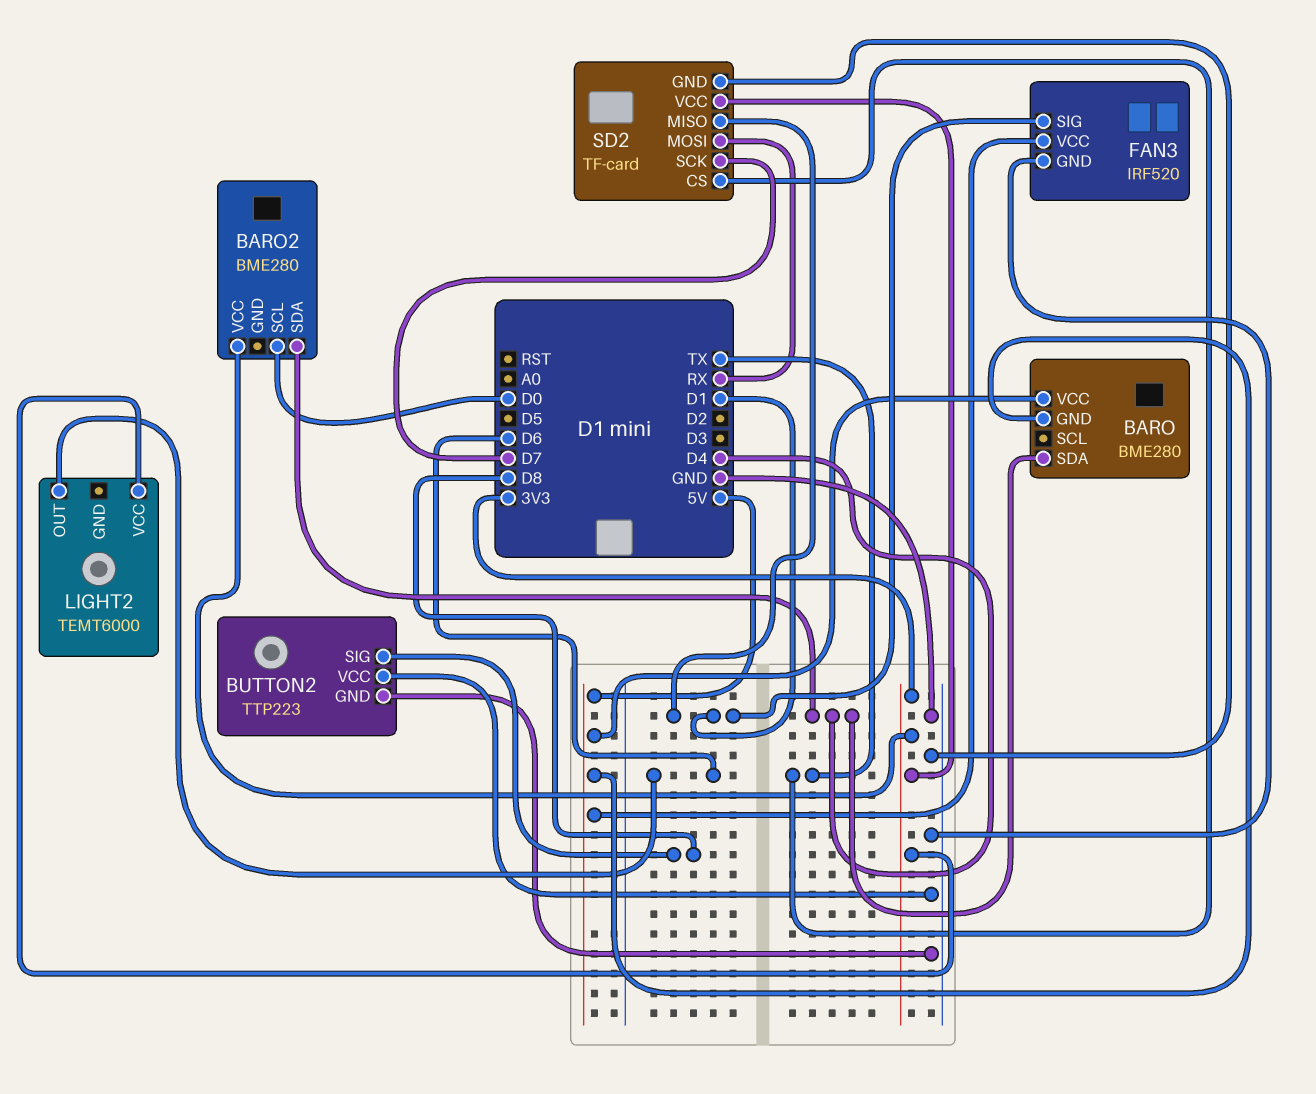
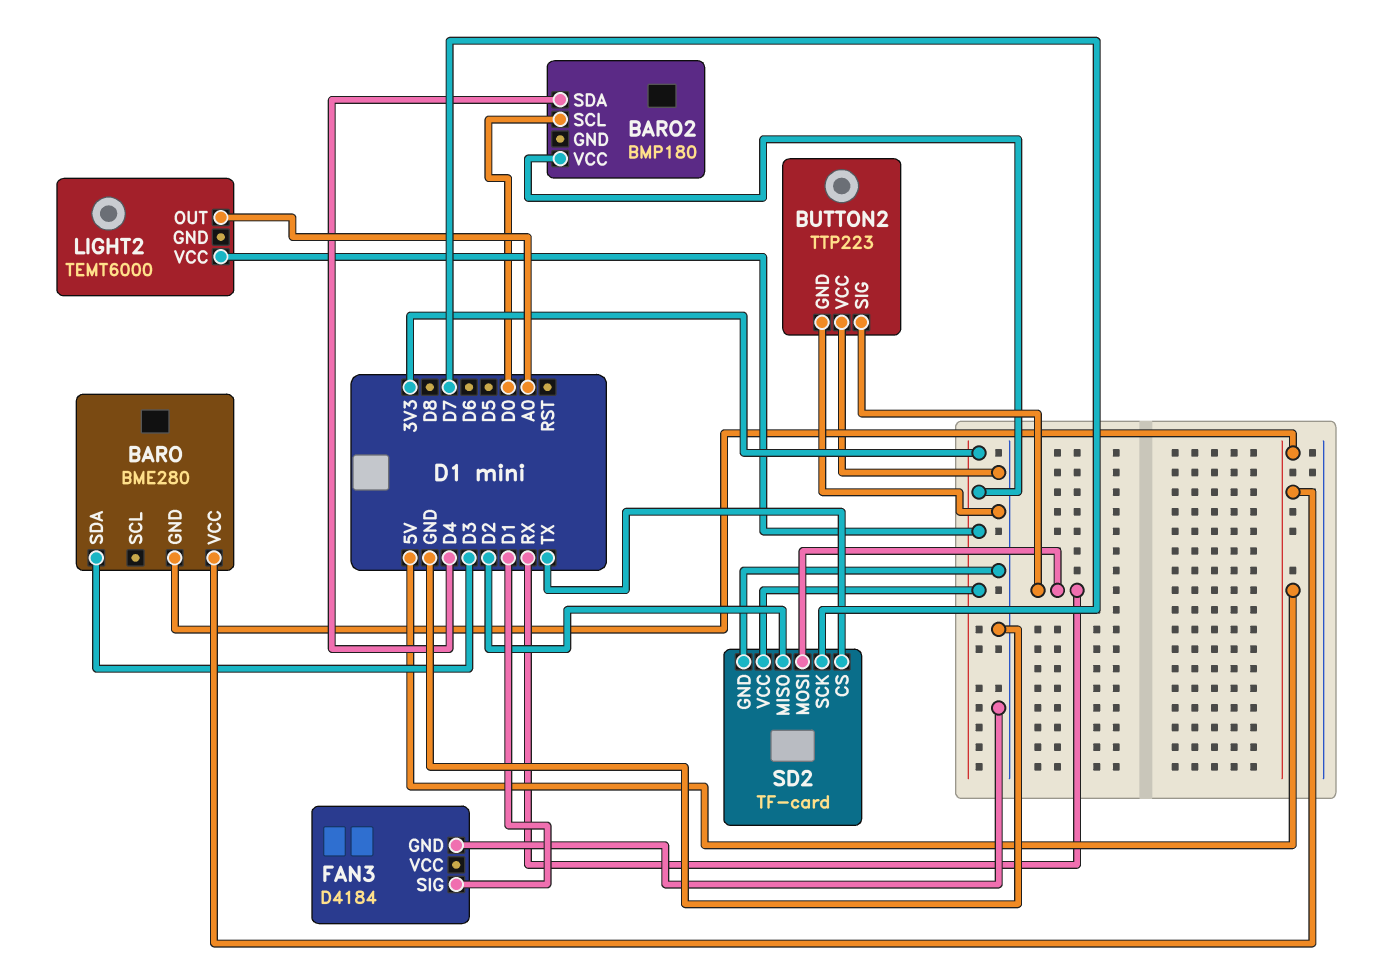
BARO pin SDA: D4 -> D3
BARO2: BME280 -> BMP180
BUTTON2 pin SIG: D8 -> RX
FAN3: IRF520 -> D4184
FAN3 pin VCC: 5V -> none
LIGHT2 pin OUT: D6 -> A0
SD2 pin MISO: D1 -> D2

